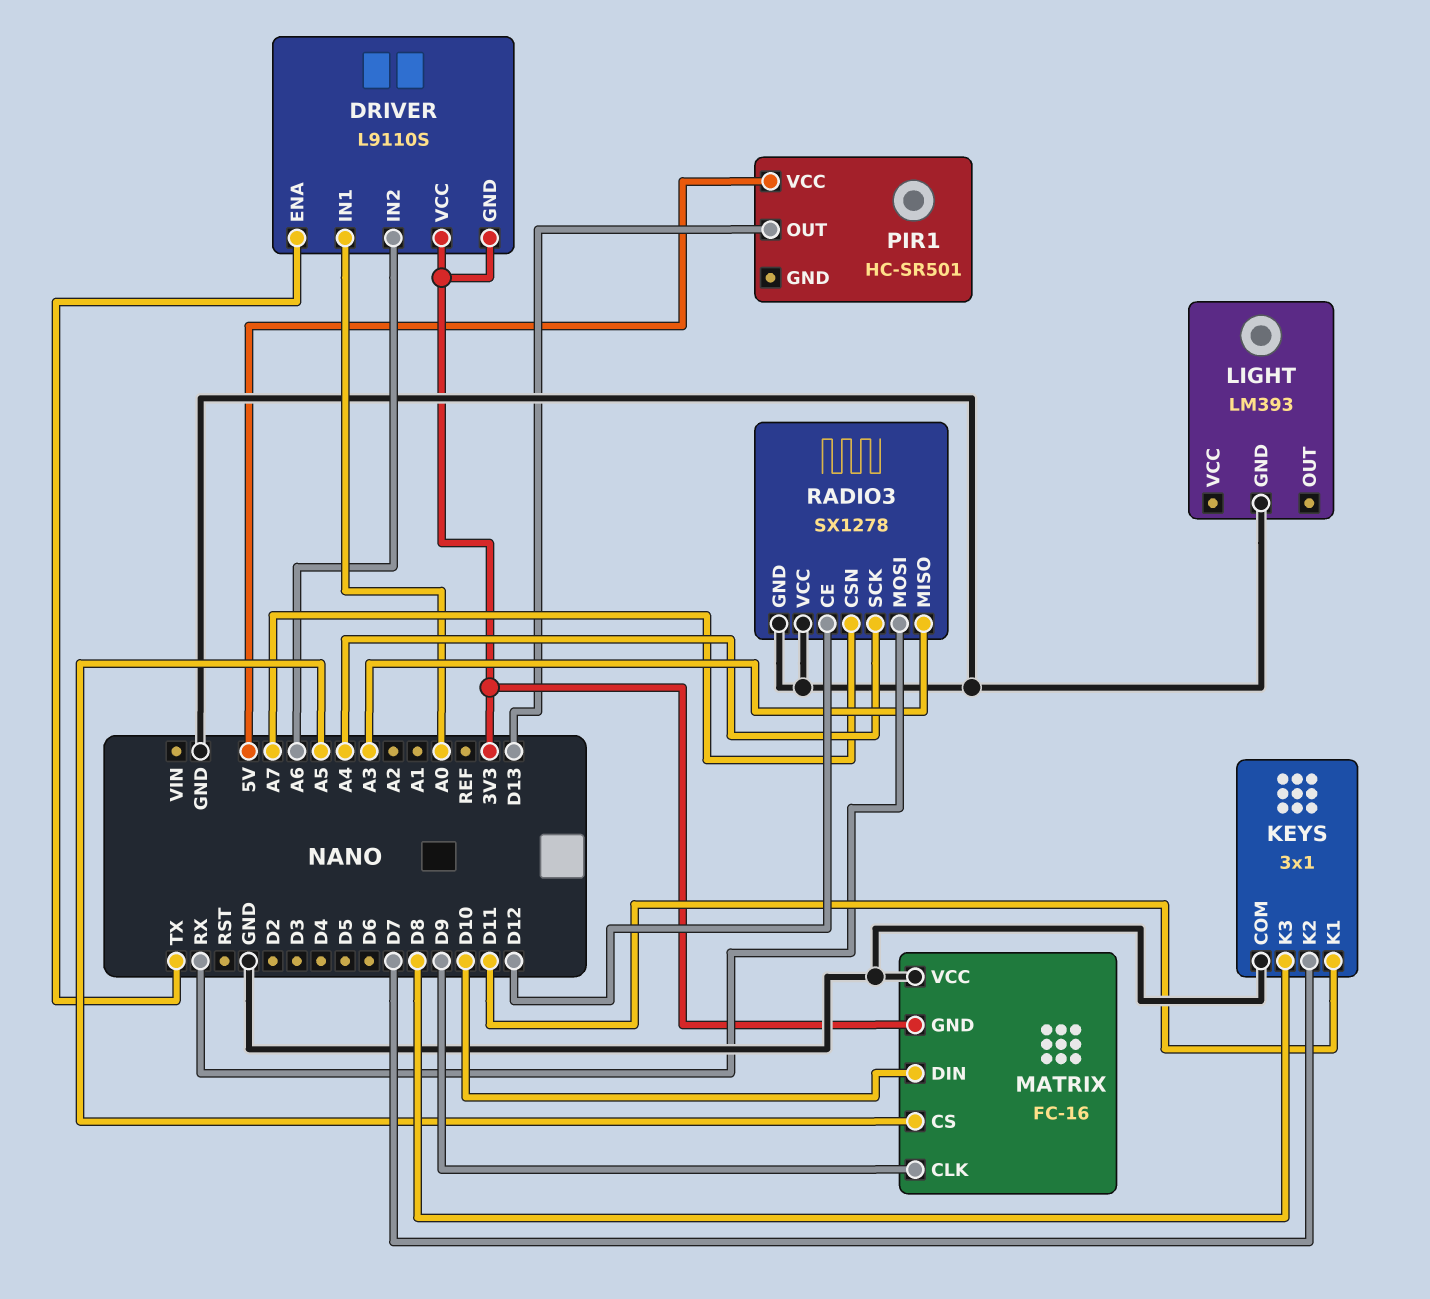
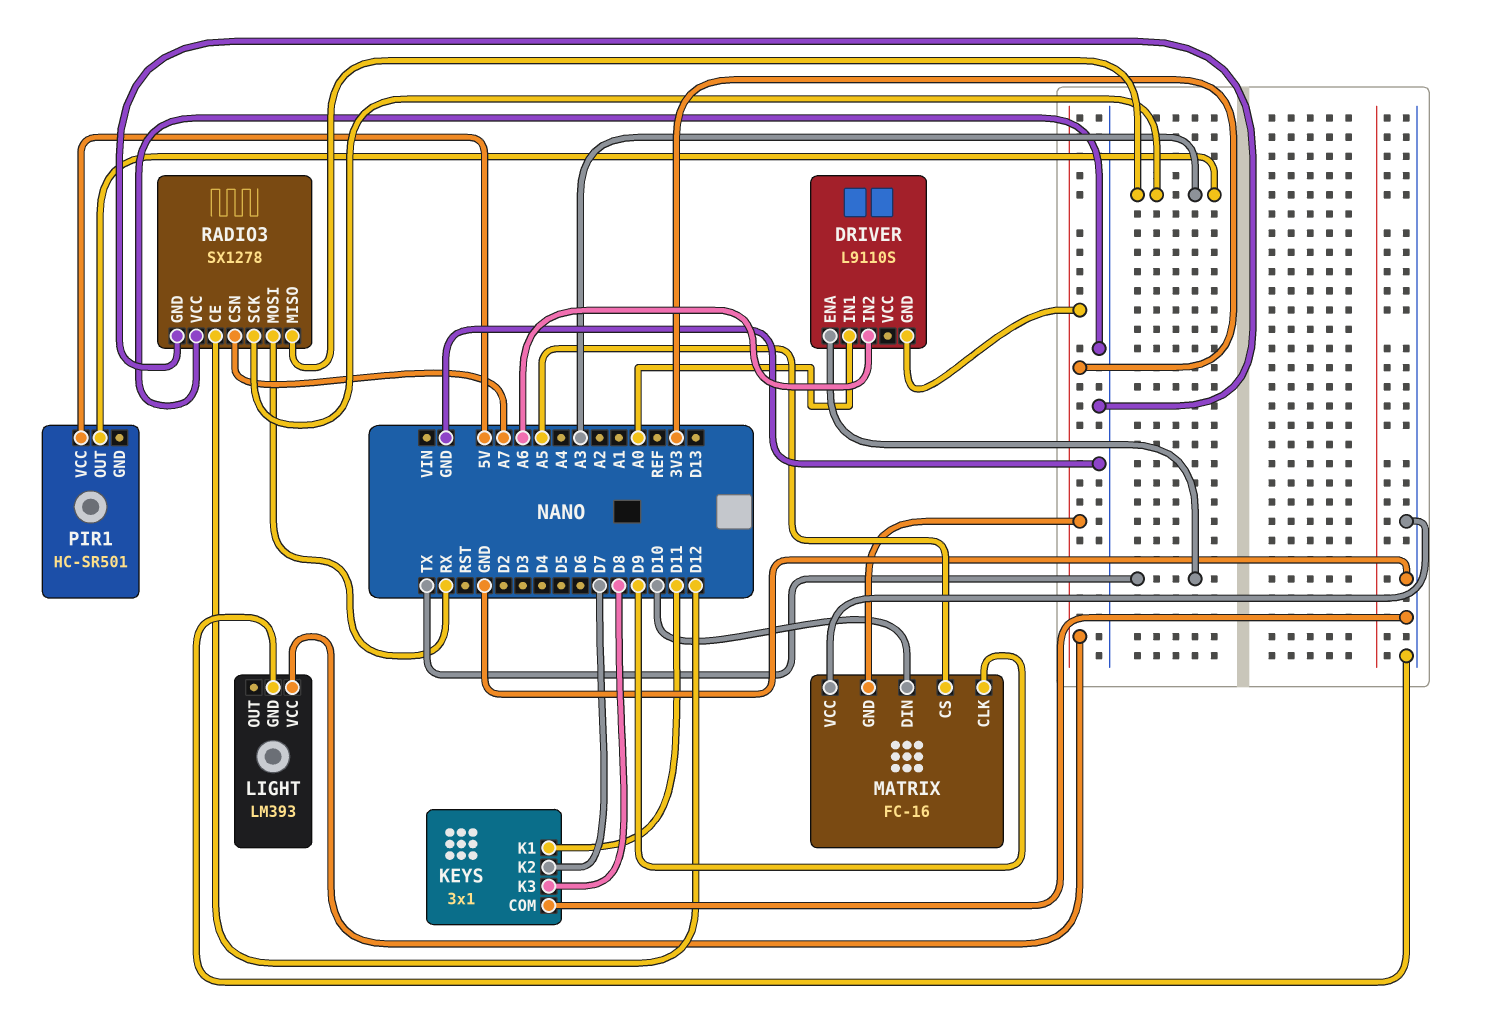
DRIVER pin VCC: 3V3 -> none
LIGHT pin VCC: none -> 3V3
PIR1 pin OUT: D13 -> A3
RADIO3 pin SCK: A4 -> A3

